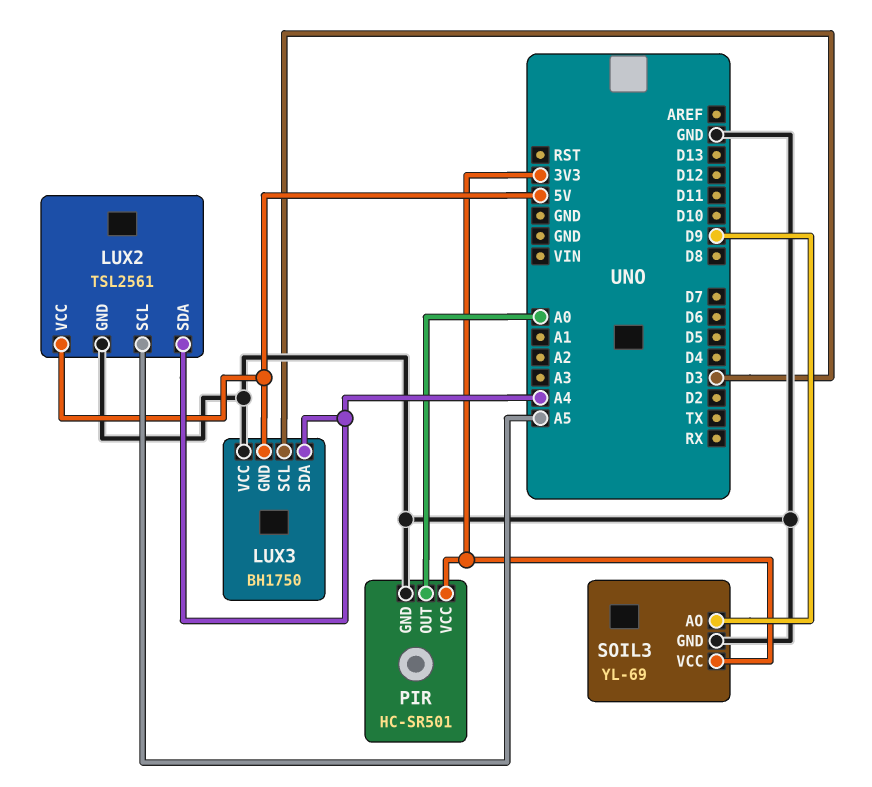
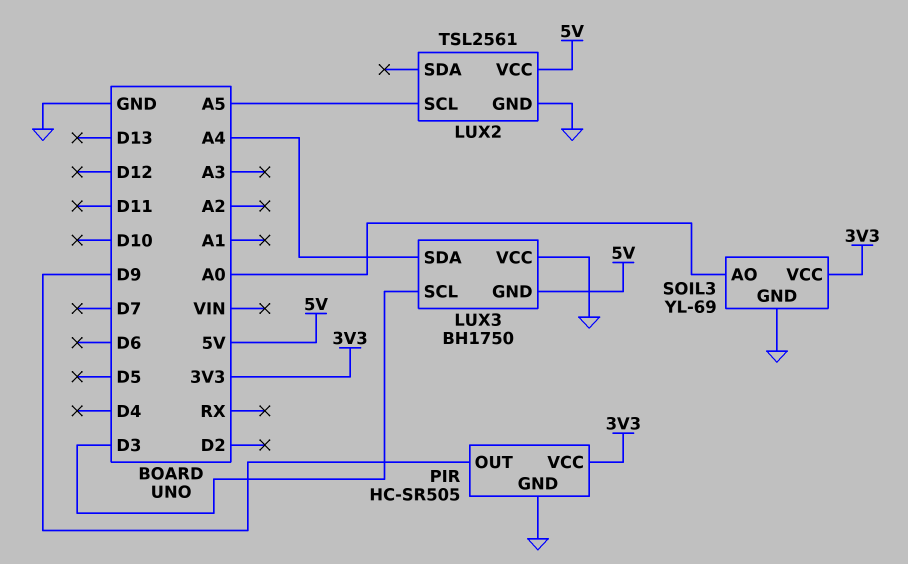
LUX2 pin SDA: A4 -> none
PIR: HC-SR501 -> HC-SR505
PIR pin OUT: A0 -> D9
SOIL3 pin AO: D9 -> A0

